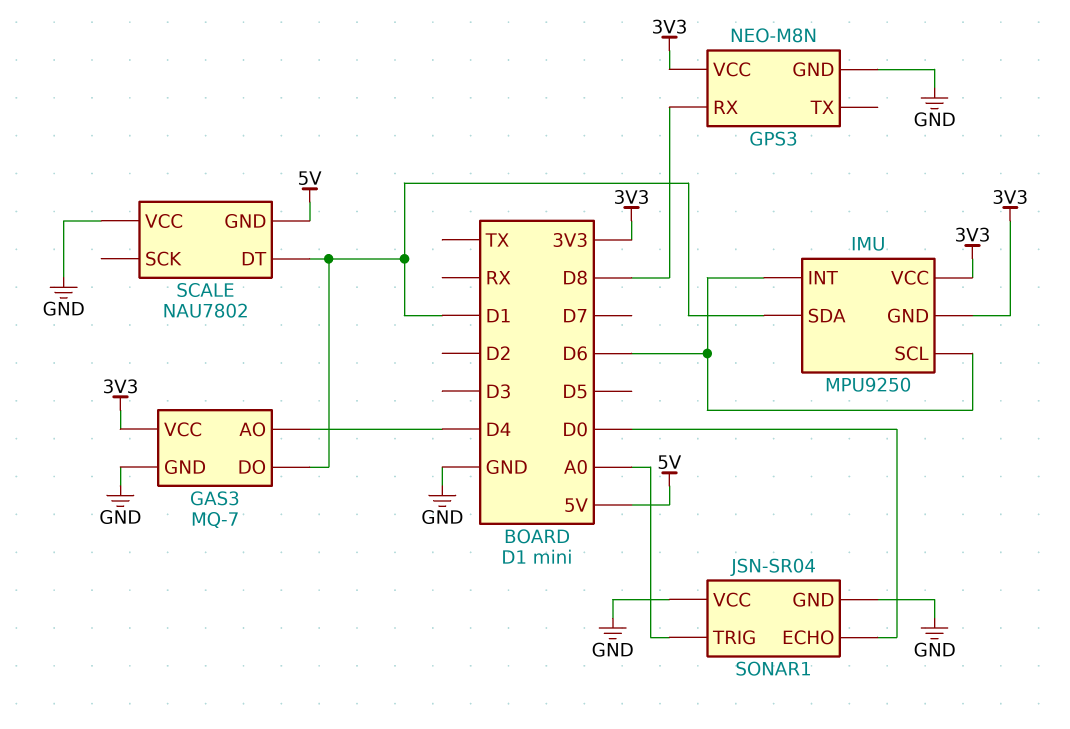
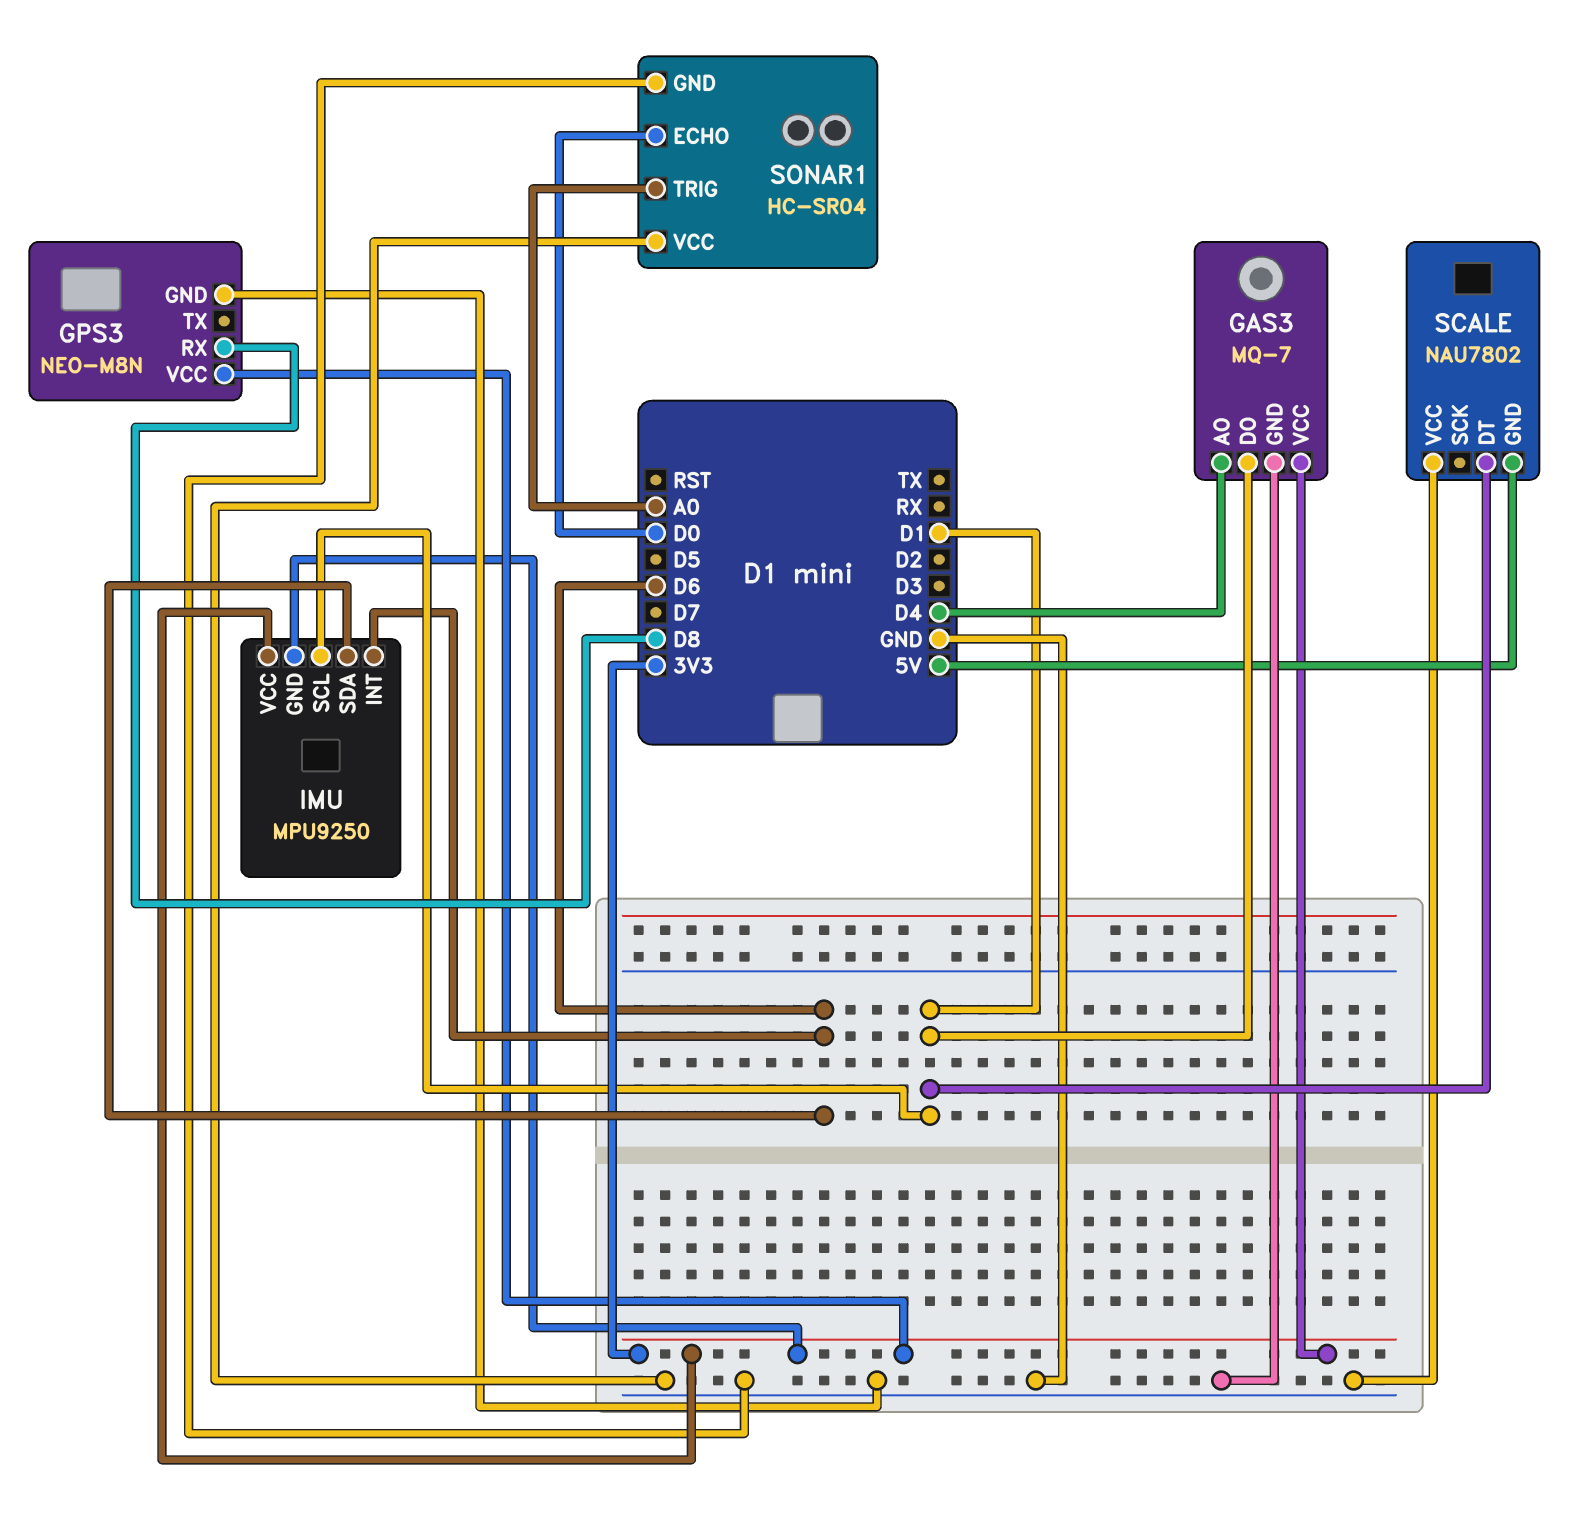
IMU pin SCL: D6 -> D1
IMU pin SDA: D1 -> D6
SONAR1: JSN-SR04 -> HC-SR04

